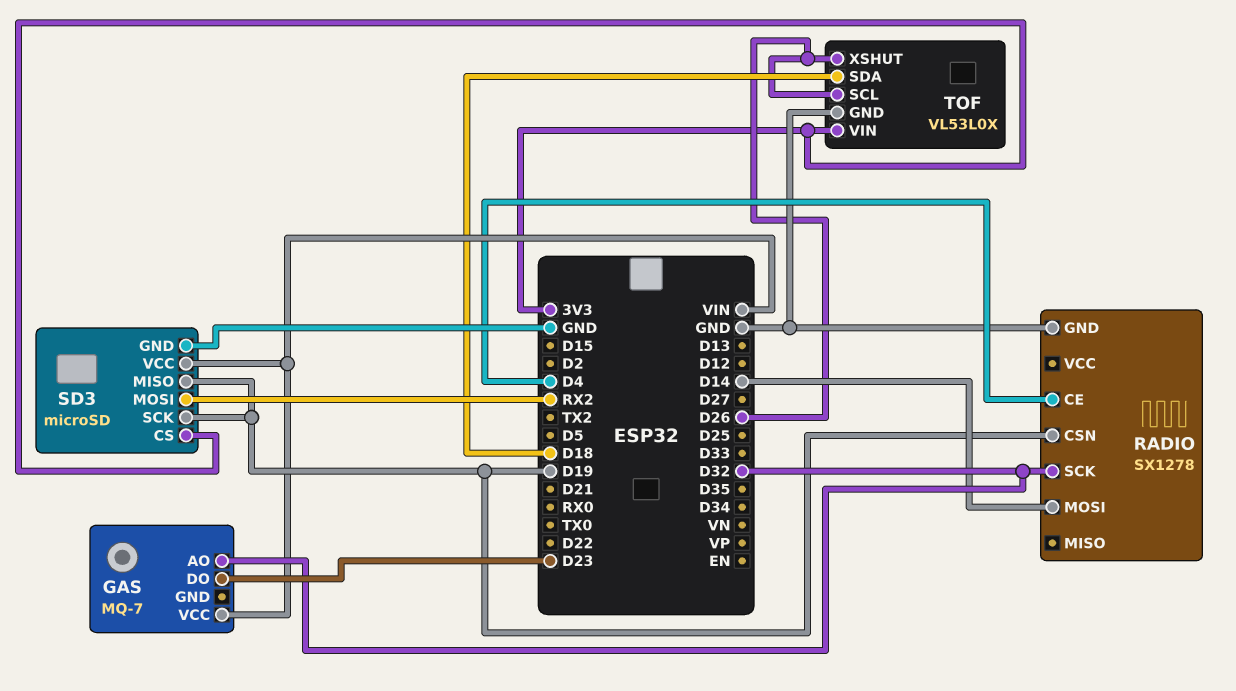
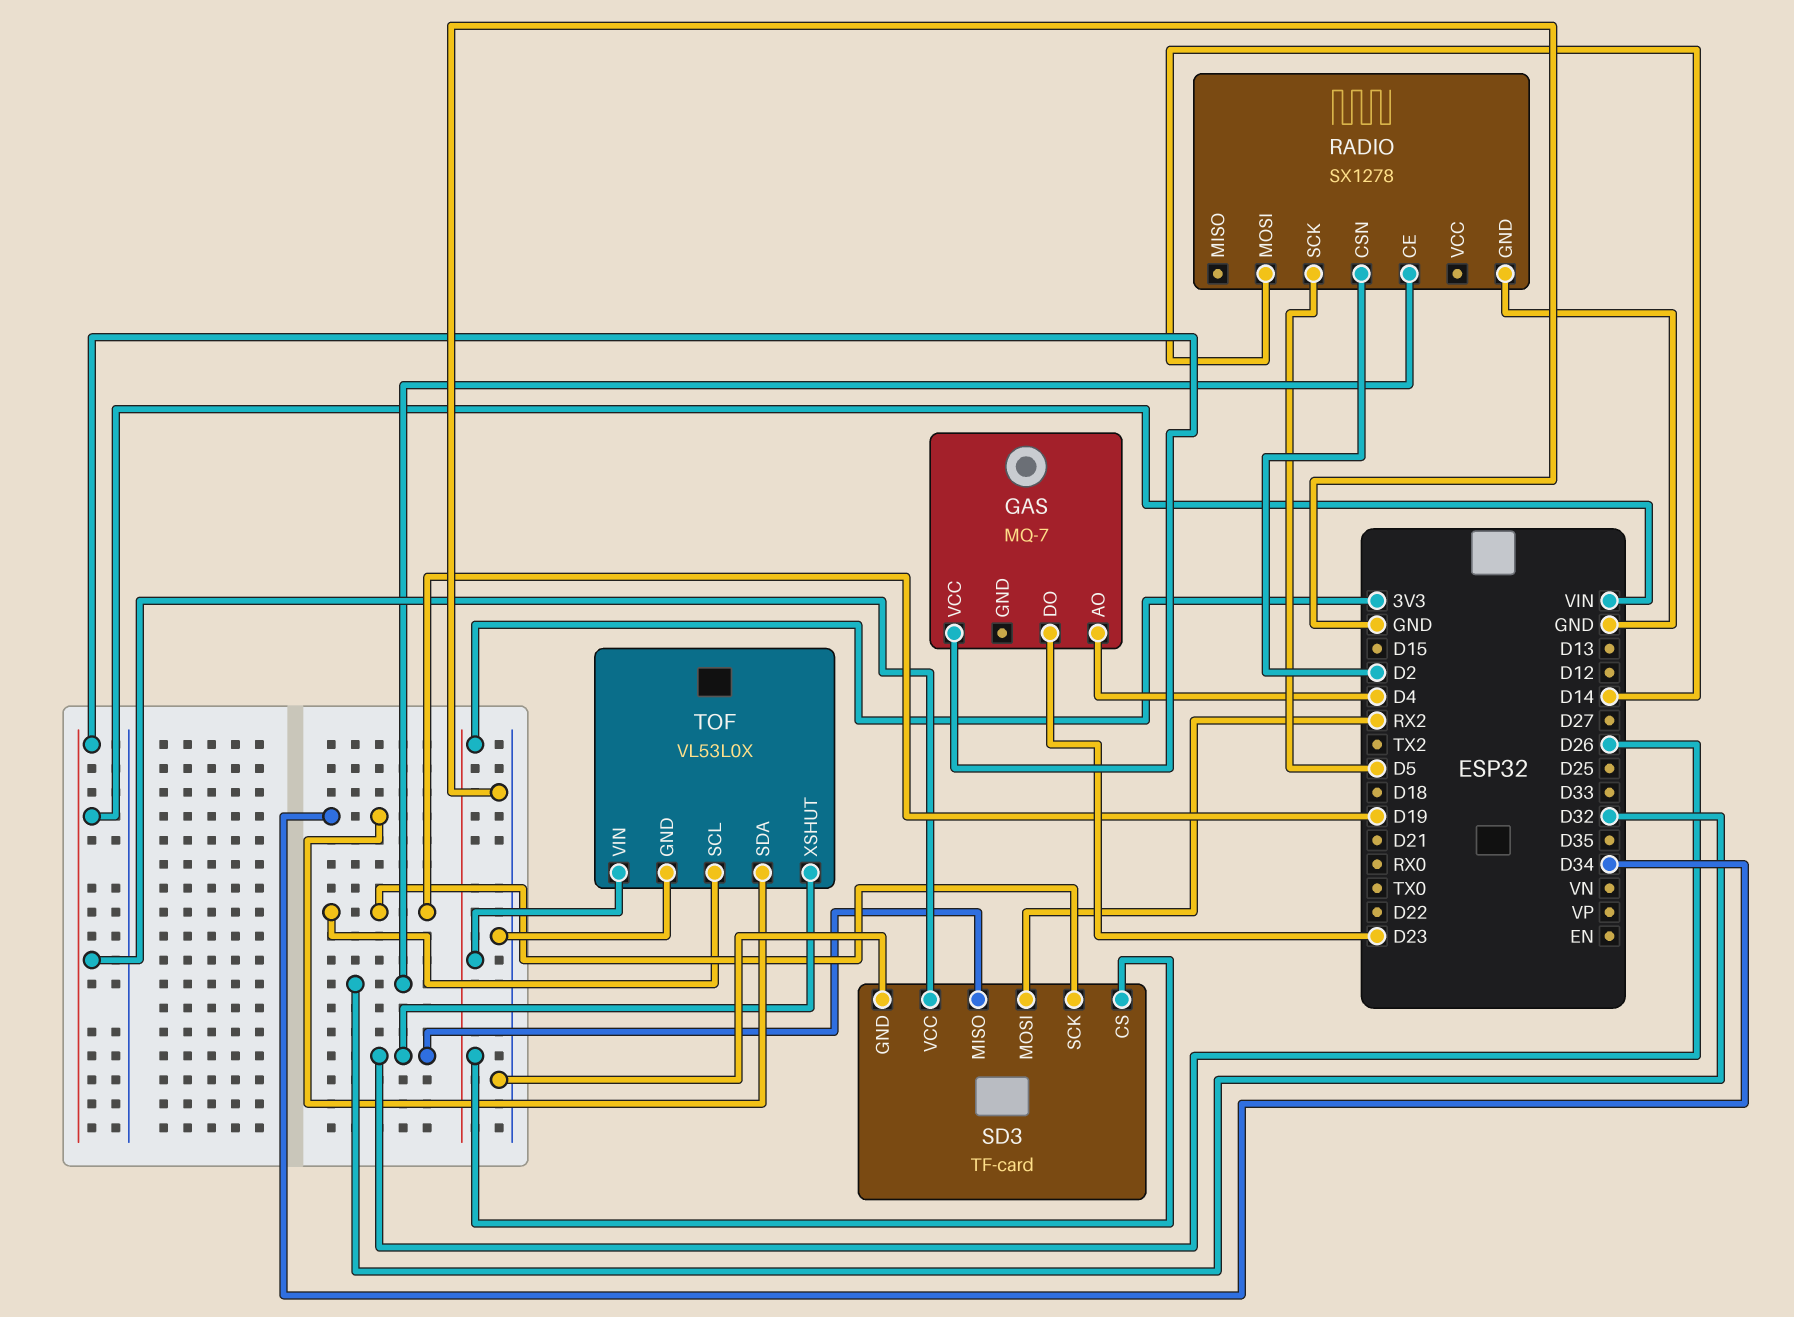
GAS pin AO: D32 -> D4
RADIO pin CE: D4 -> D32
RADIO pin CSN: D19 -> D2
RADIO pin SCK: D32 -> D5
SD3: microSD -> TF-card
SD3 pin MISO: D19 -> D26
TOF pin SCL: D26 -> D19
TOF pin SDA: D18 -> D34

